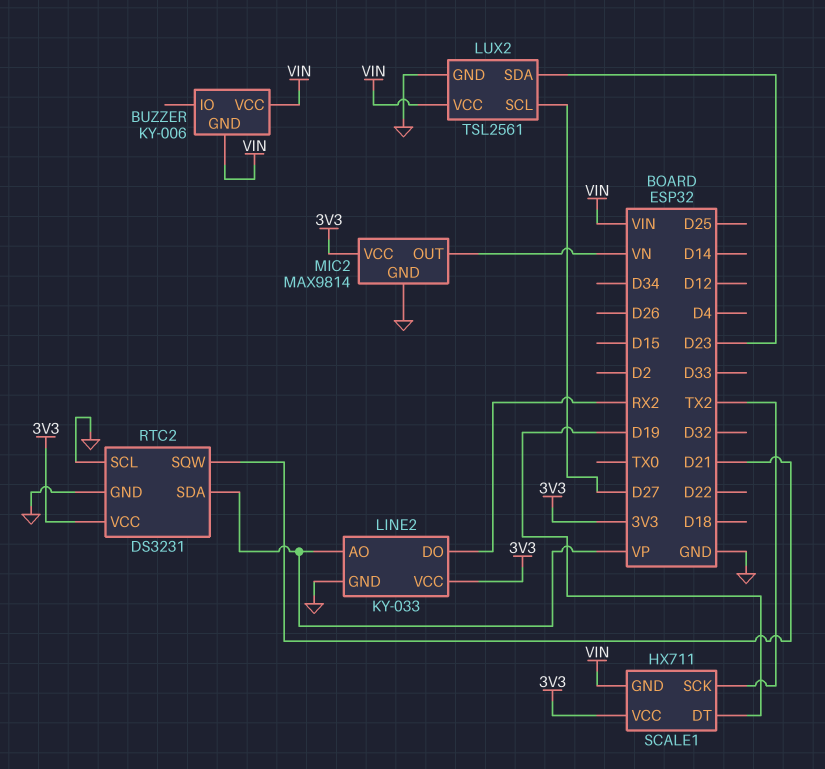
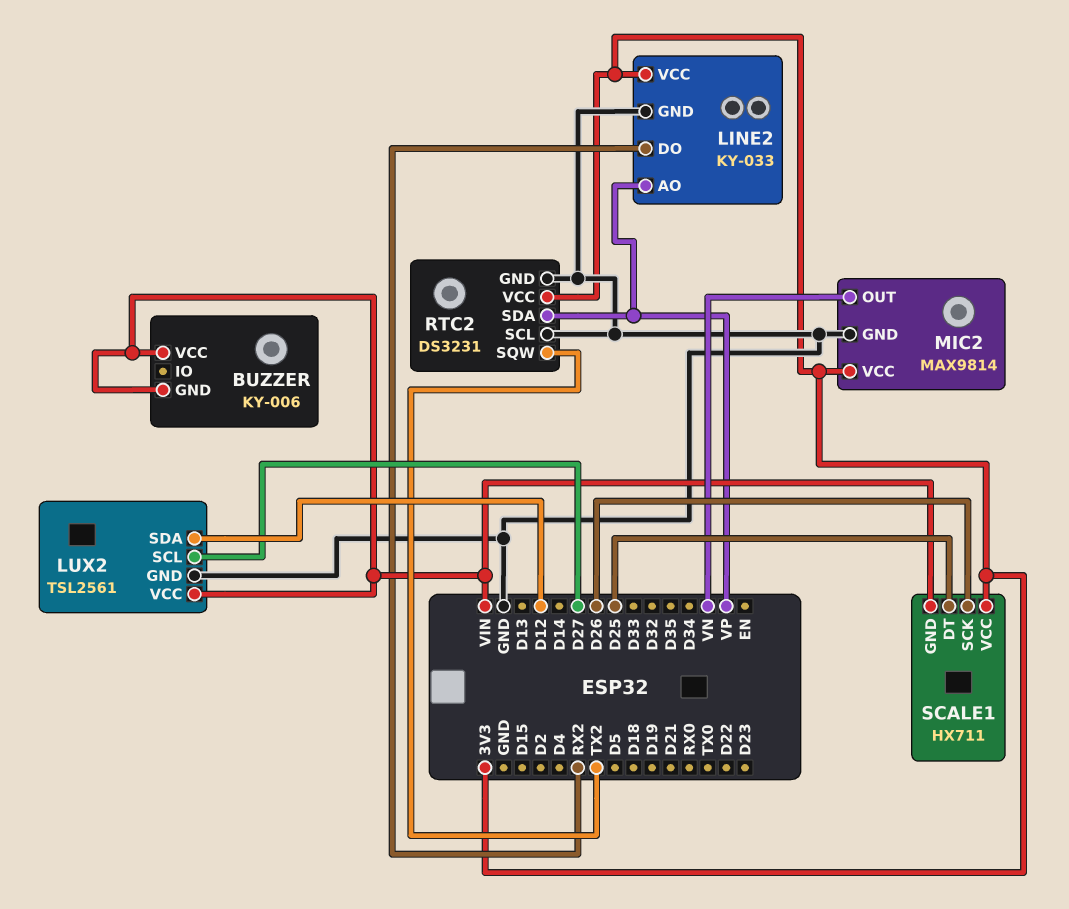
LUX2 pin SDA: D23 -> D12
RTC2 pin SQW: D21 -> TX2
SCALE1 pin DT: D19 -> D25
SCALE1 pin SCK: TX2 -> D26

